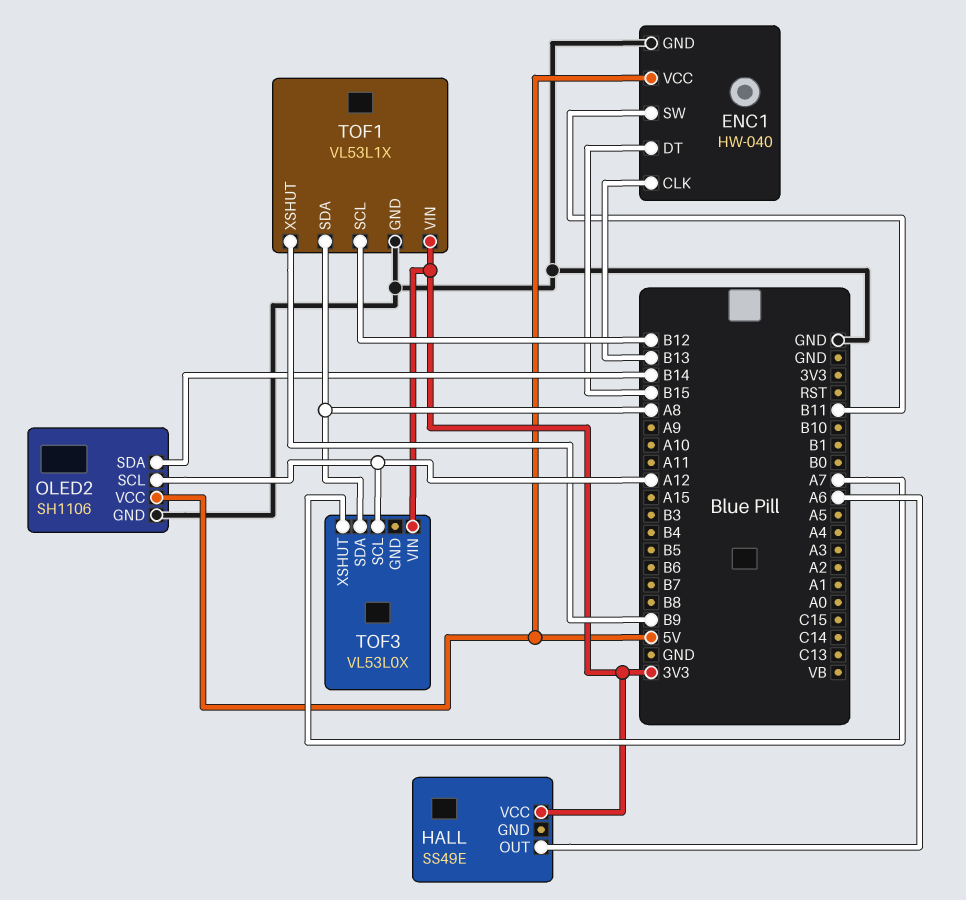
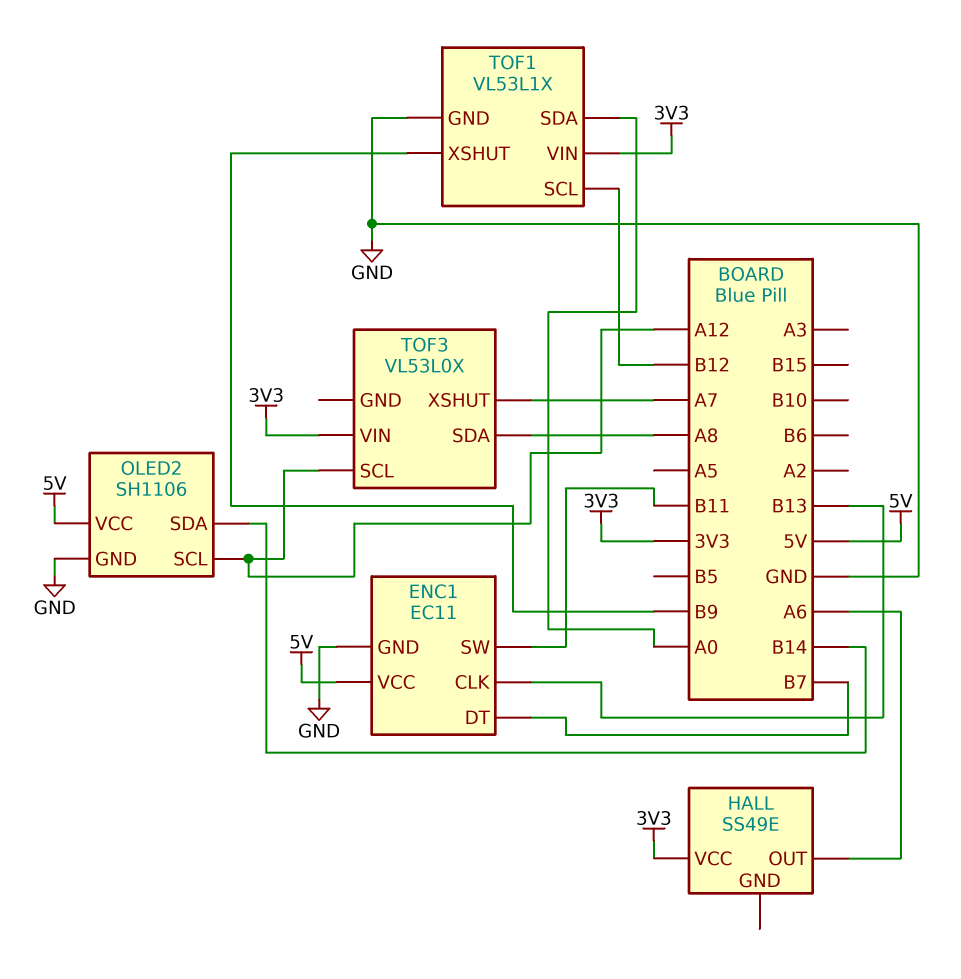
ENC1: HW-040 -> EC11
ENC1 pin DT: B15 -> B7
TOF1 pin SDA: A8 -> A0

